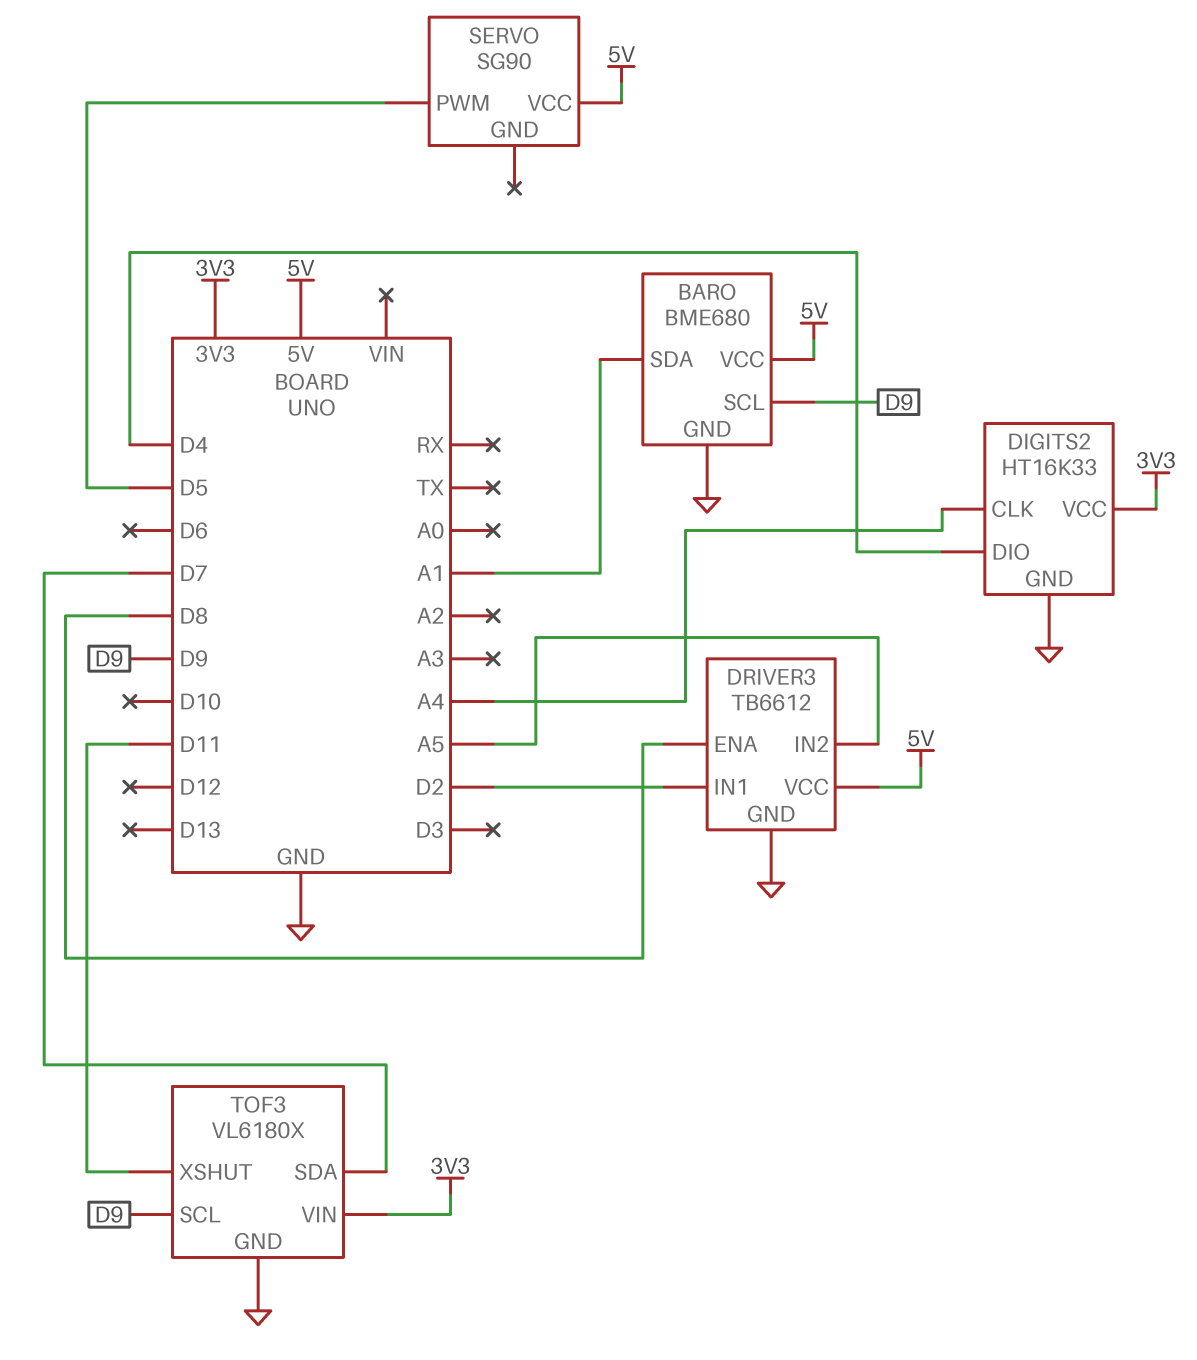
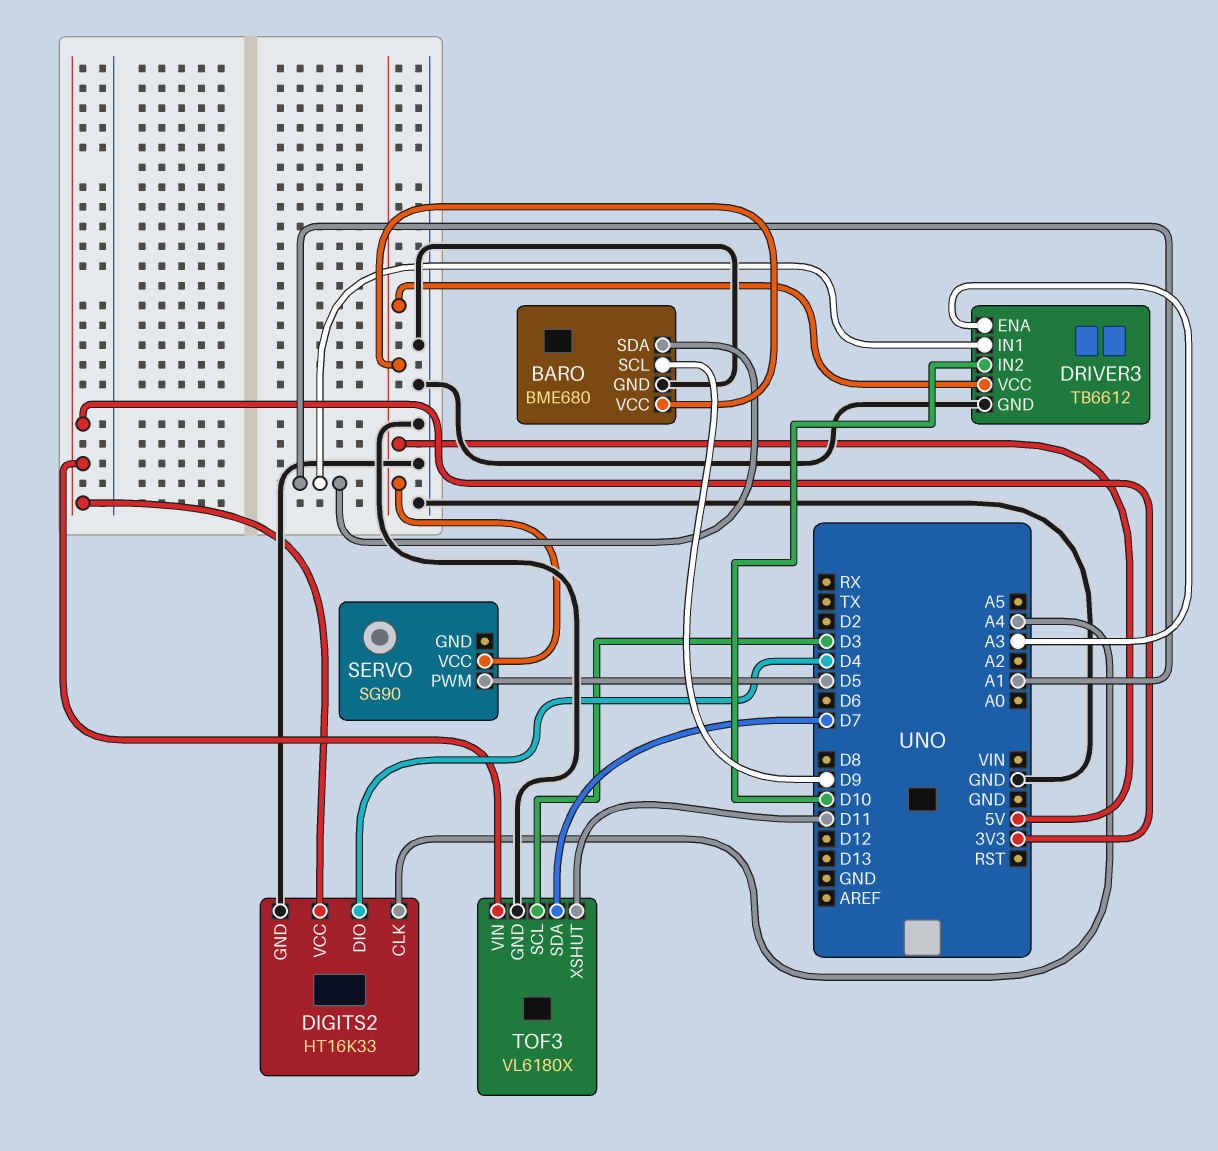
DRIVER3 pin ENA: D8 -> A3
DRIVER3 pin IN1: D2 -> A1
DRIVER3 pin IN2: A5 -> D10
TOF3 pin SCL: D9 -> D3

